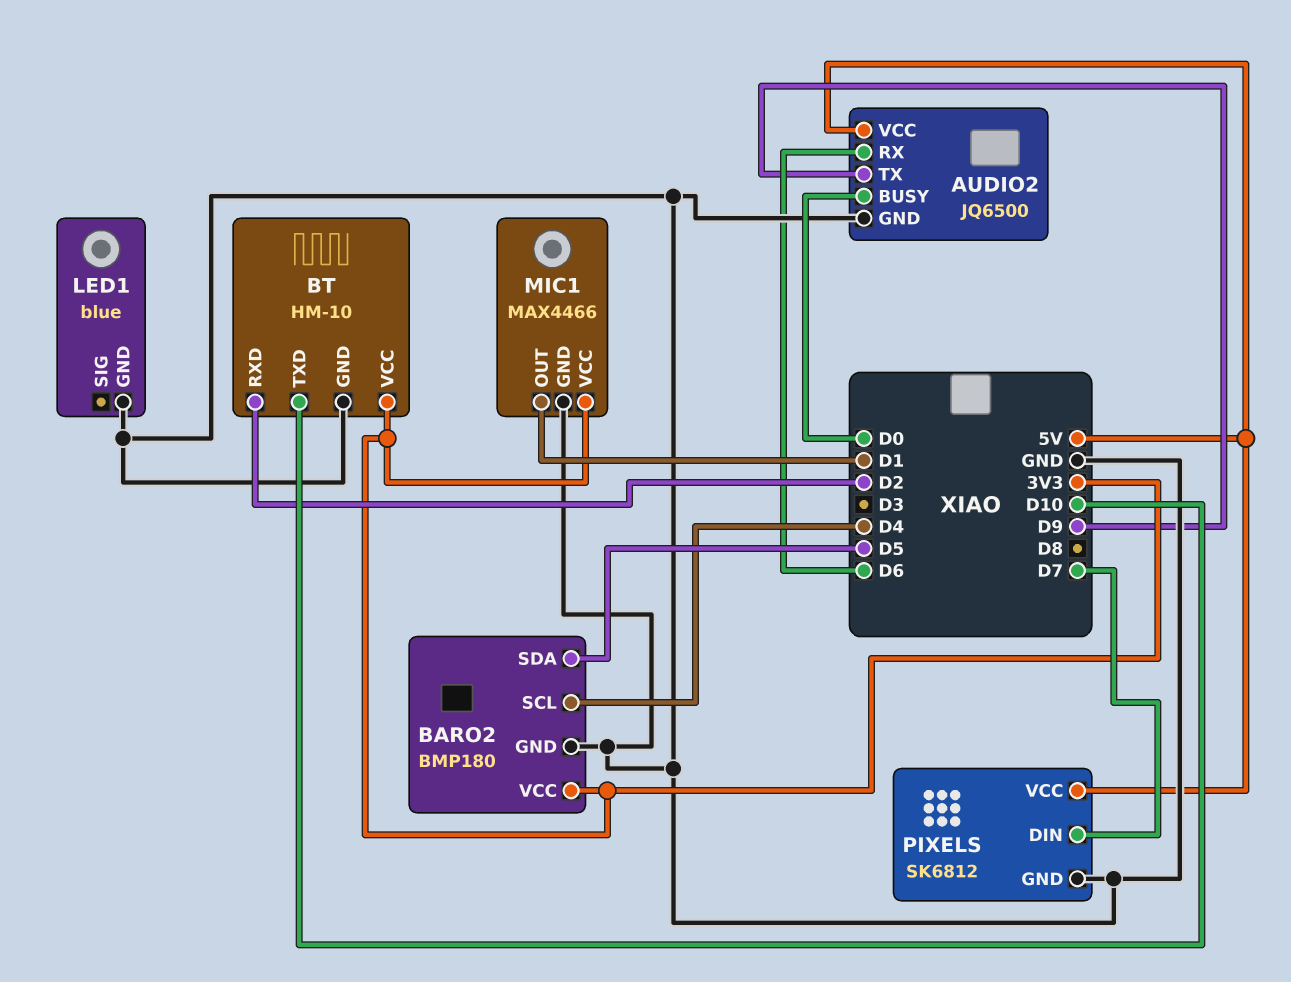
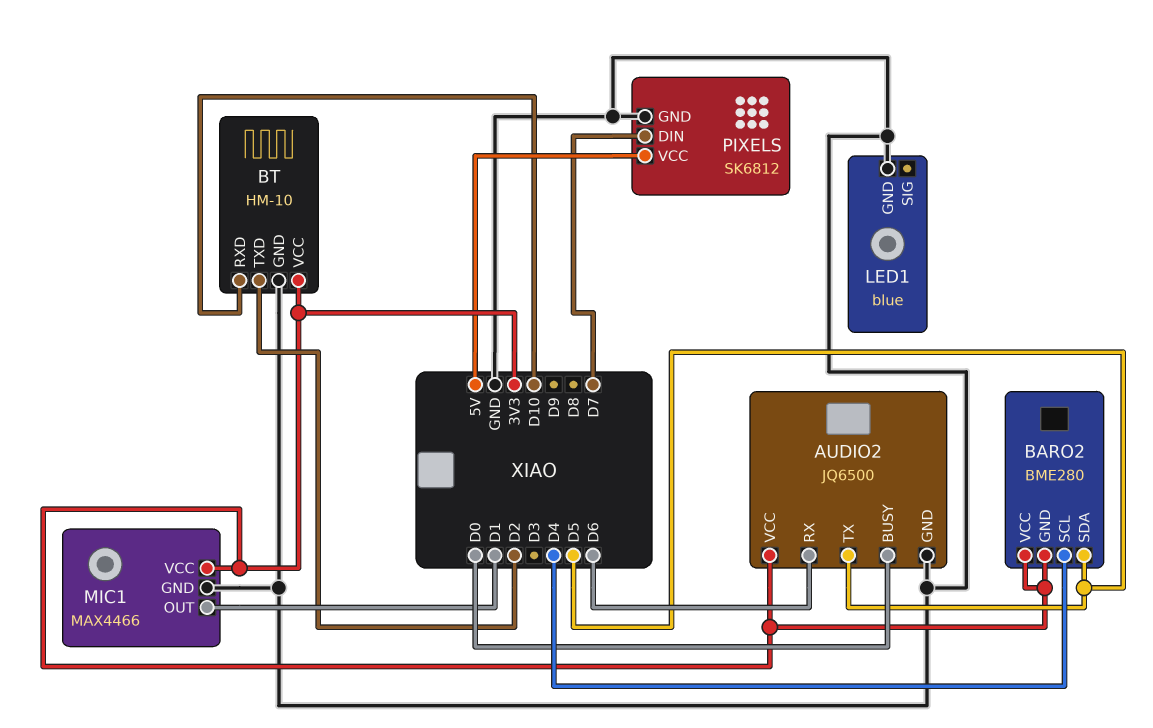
AUDIO2 pin TX: D9 -> D5
AUDIO2 pin VCC: 5V -> 3V3
BARO2: BMP180 -> BME280
BARO2 pin GND: GND -> 3V3
BT pin RXD: D2 -> D10
BT pin TXD: D10 -> D2

